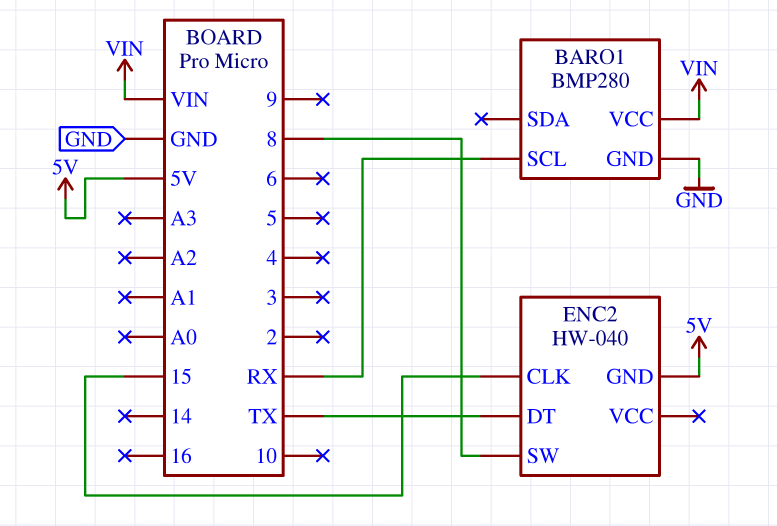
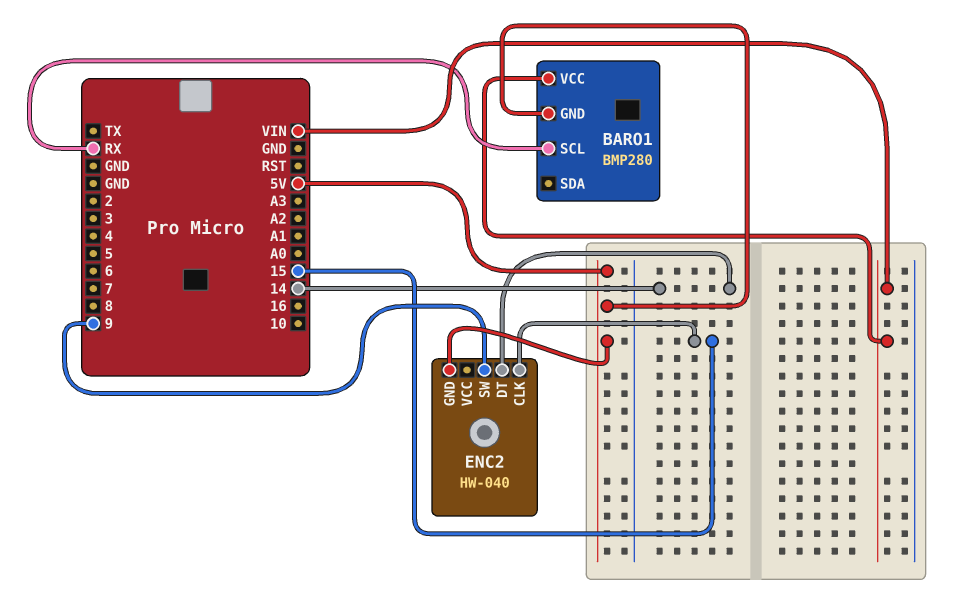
BARO1 pin GND: GND -> 5V
ENC2 pin DT: TX -> 14
ENC2 pin SW: 8 -> 9

